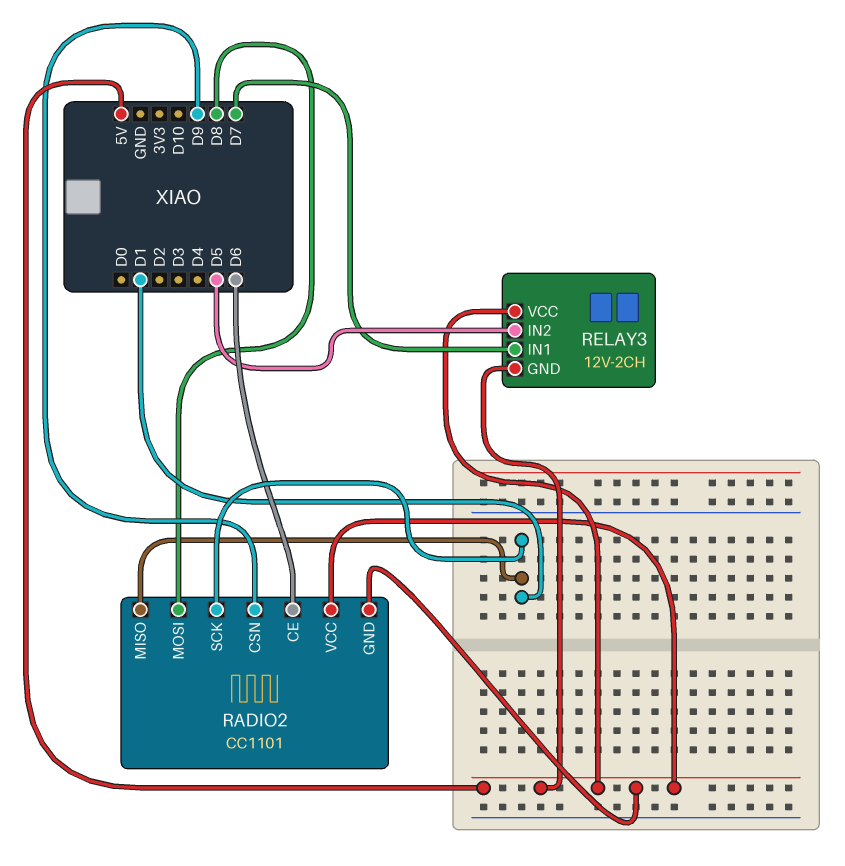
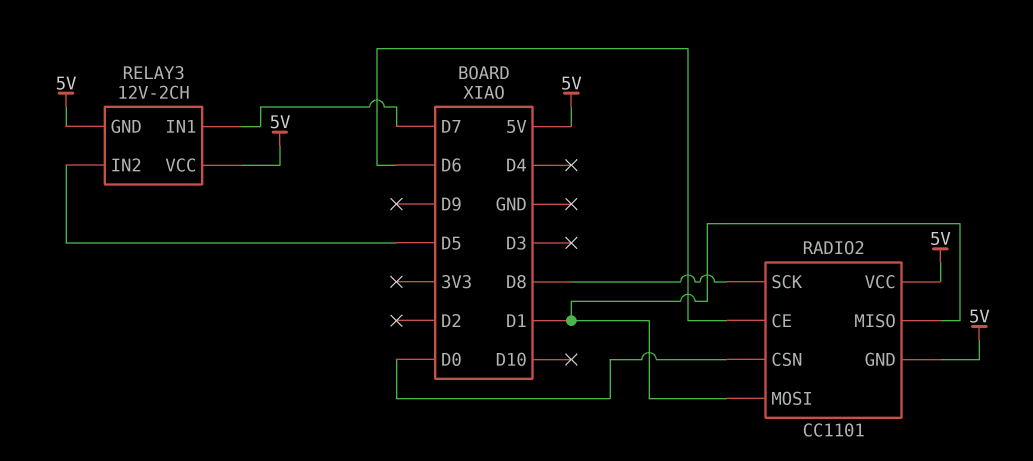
RADIO2 pin CSN: D9 -> D0
RADIO2 pin MOSI: D8 -> D1
RADIO2 pin SCK: D1 -> D8

